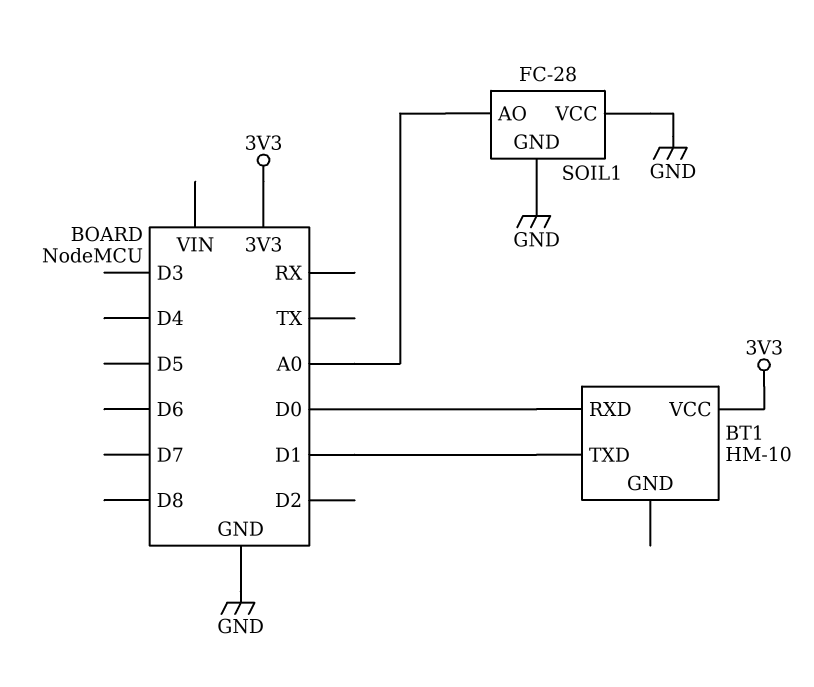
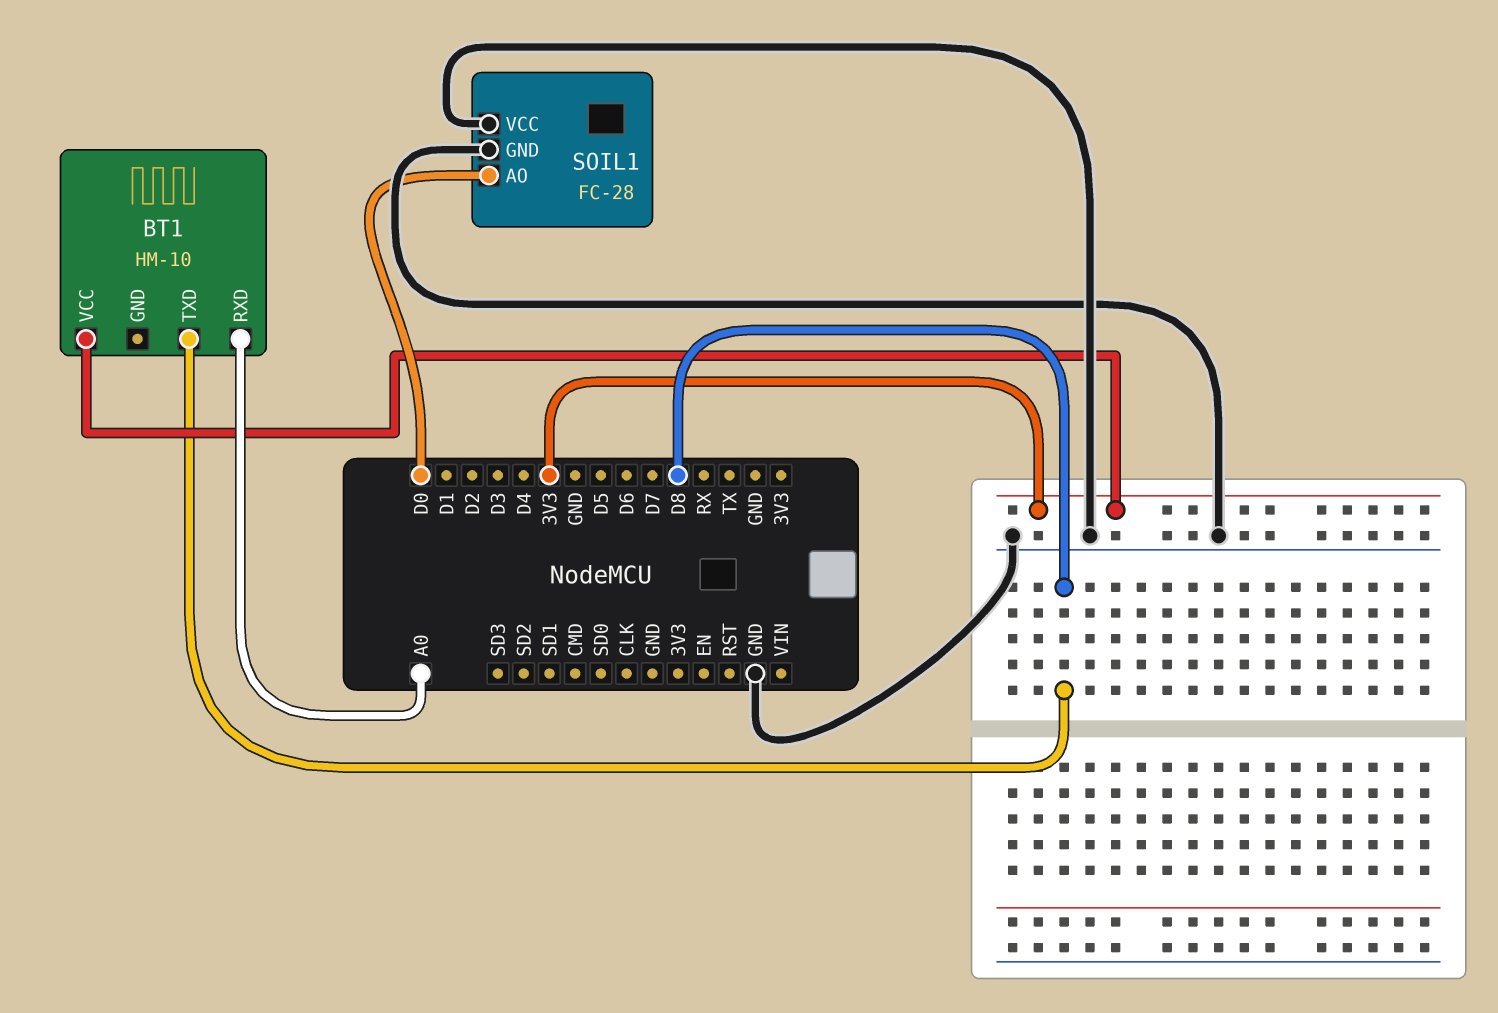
BT1 pin RXD: D0 -> A0
BT1 pin TXD: D1 -> D8
SOIL1 pin AO: A0 -> D0

